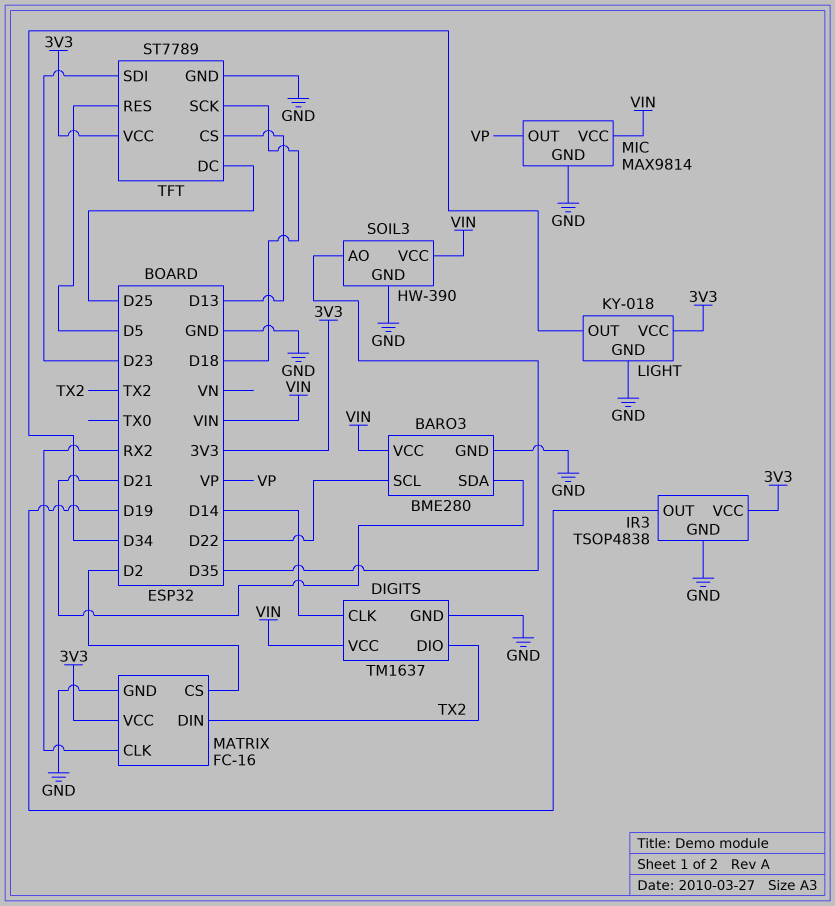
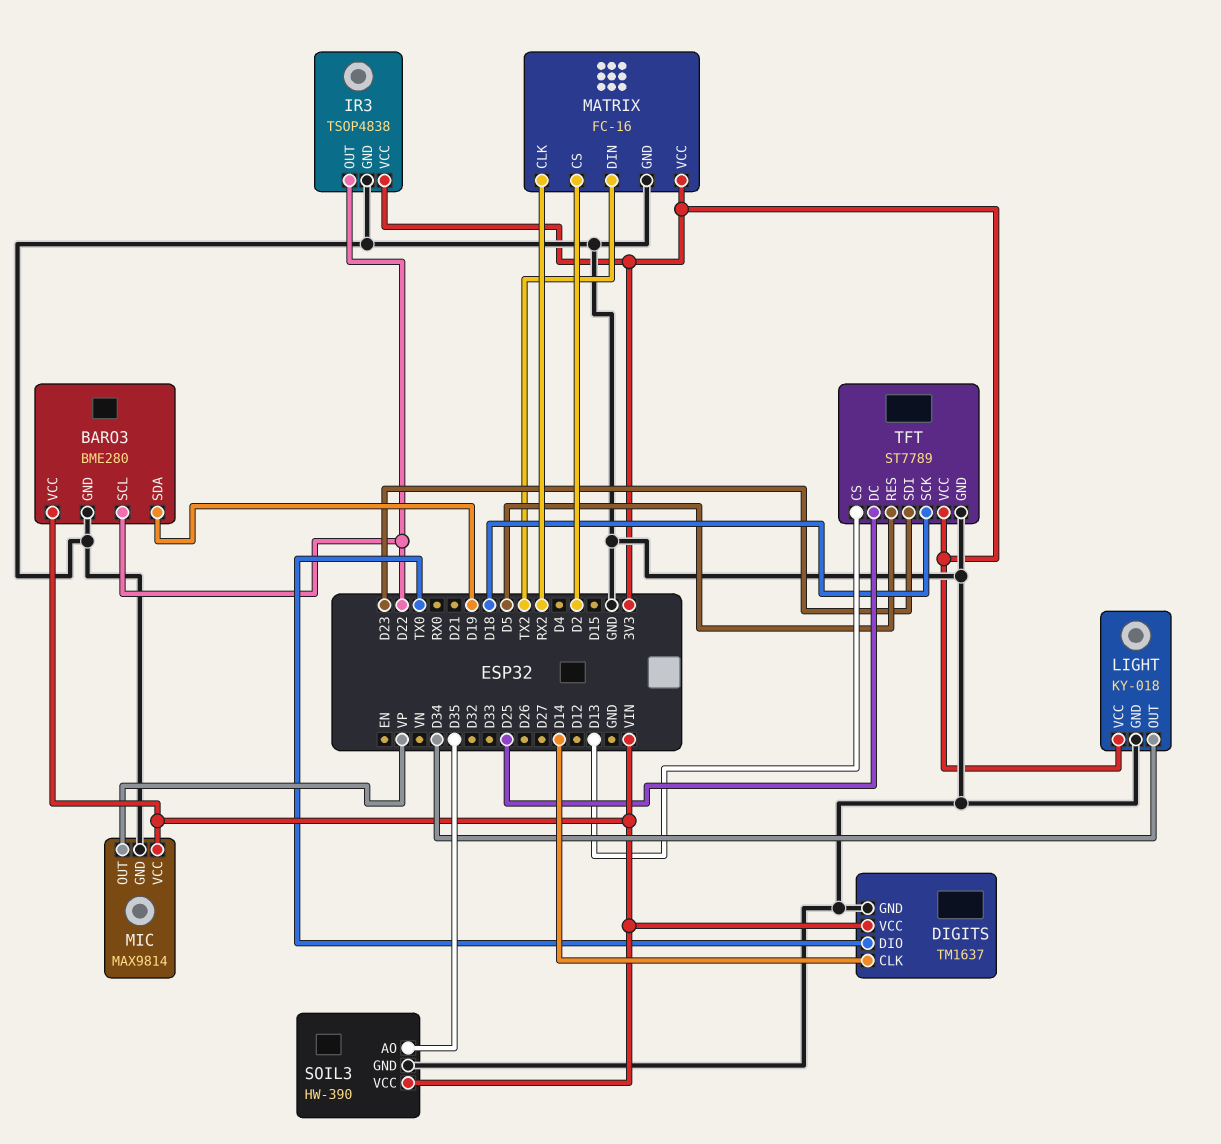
BARO3 pin SDA: D21 -> D19
DIGITS pin DIO: TX2 -> TX0
IR3 pin OUT: D19 -> D22

